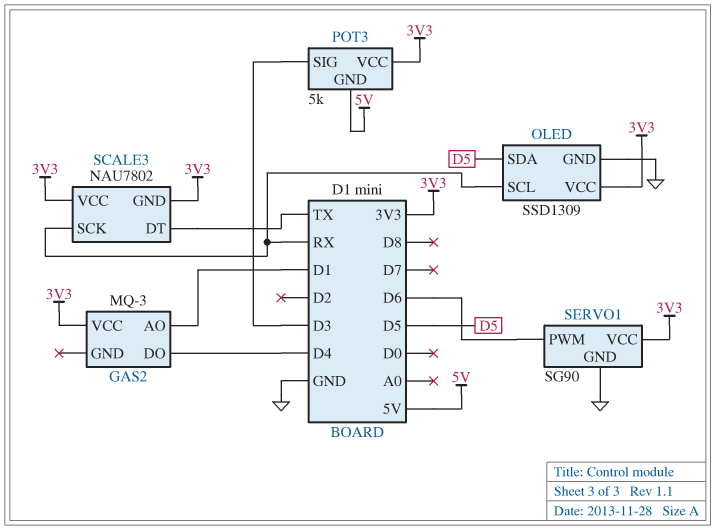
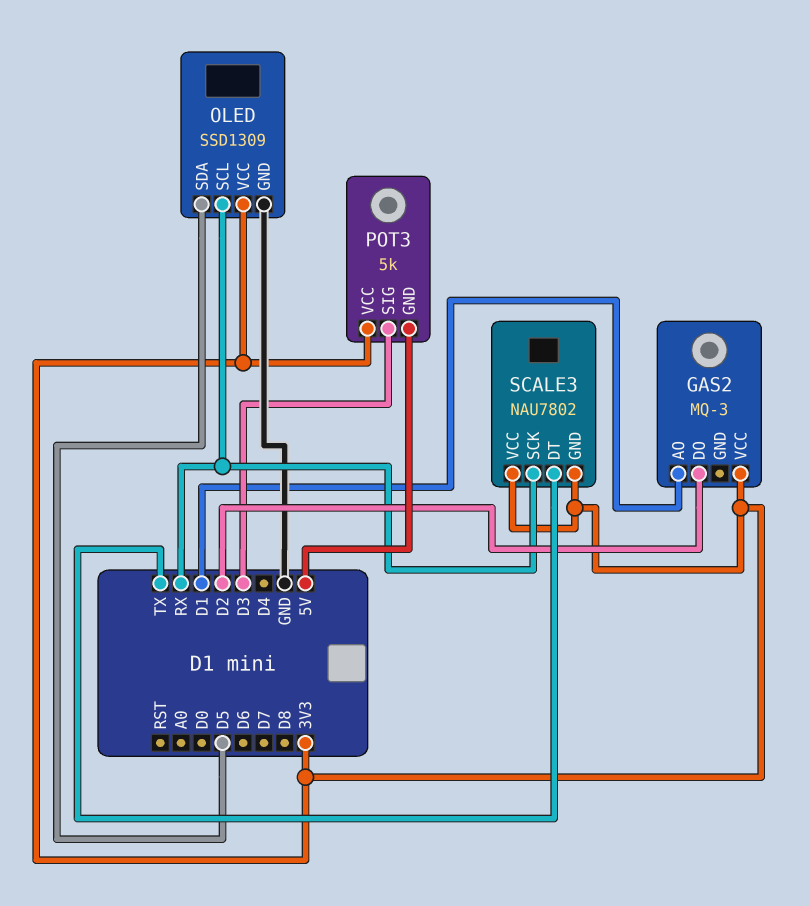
GAS2 pin DO: D4 -> D2
SERVO1: SG90 -> none
SERVO1 pin GND: GND -> none
SERVO1 pin PWM: D6 -> none
SERVO1 pin VCC: 3V3 -> none

